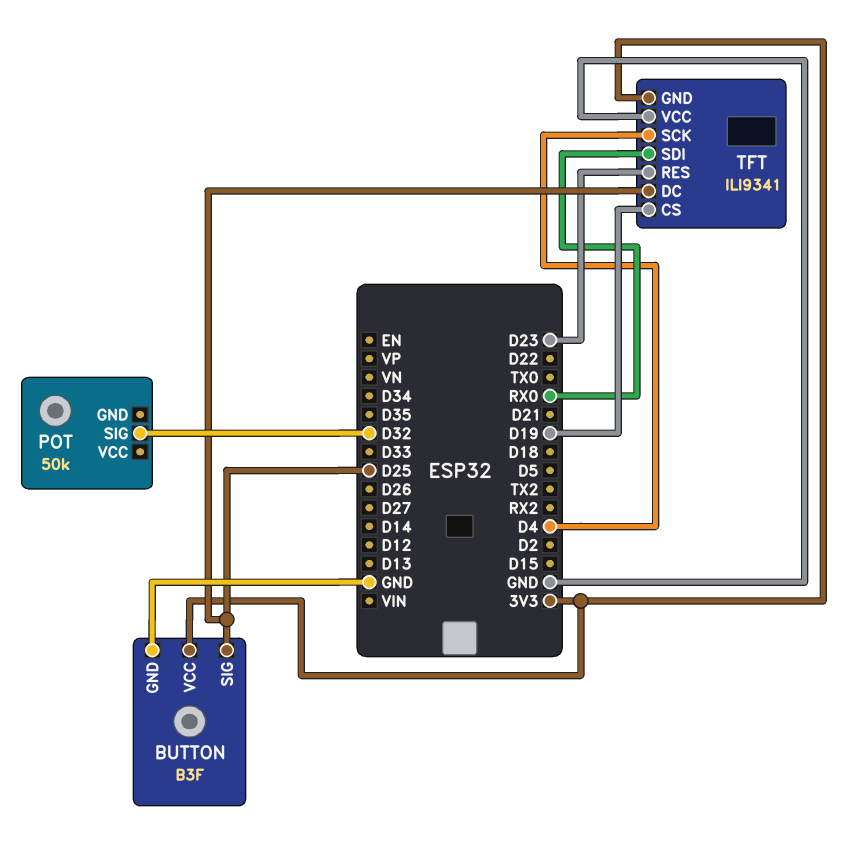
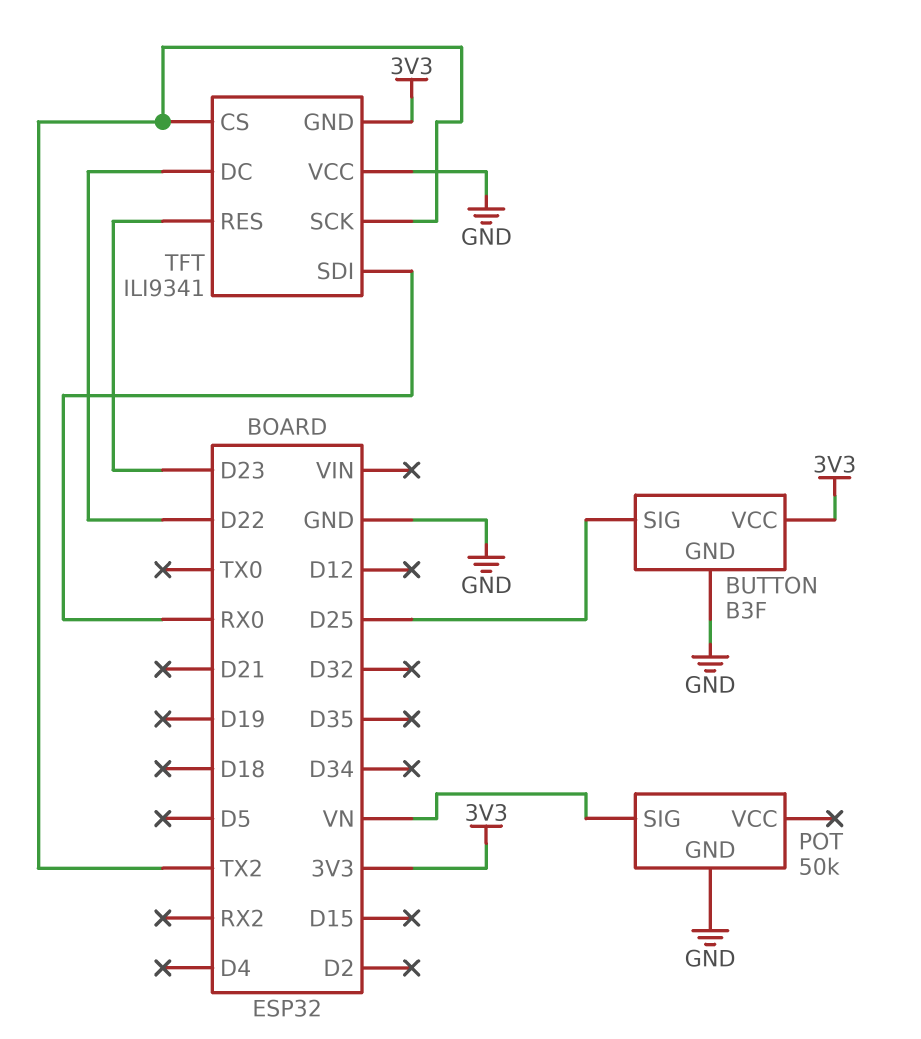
POT pin GND: none -> GND
POT pin SIG: D32 -> VN
TFT pin CS: D19 -> TX2
TFT pin DC: D25 -> D22
TFT pin SCK: D4 -> TX2

